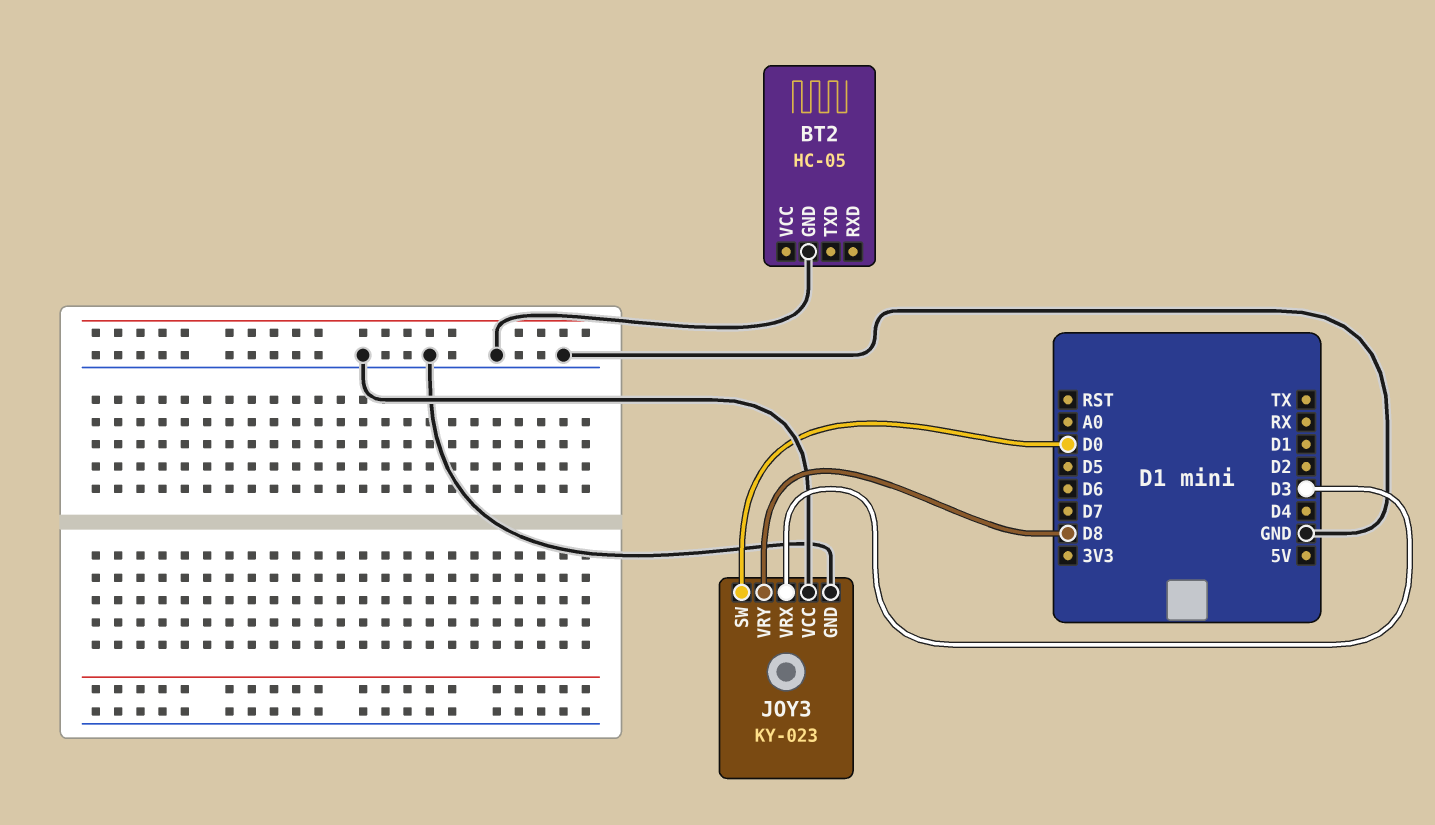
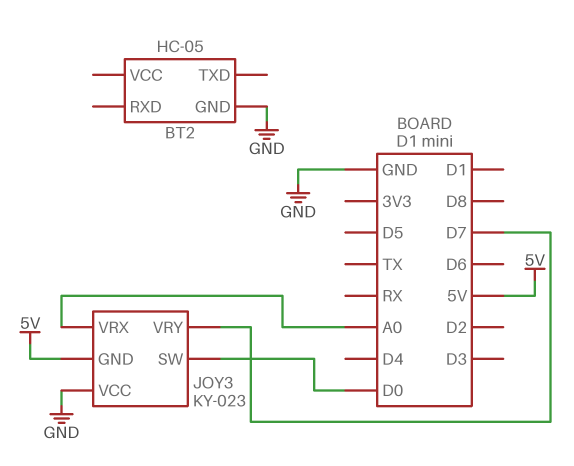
JOY3 pin GND: GND -> 5V
JOY3 pin VRX: D3 -> A0
JOY3 pin VRY: D8 -> D7

